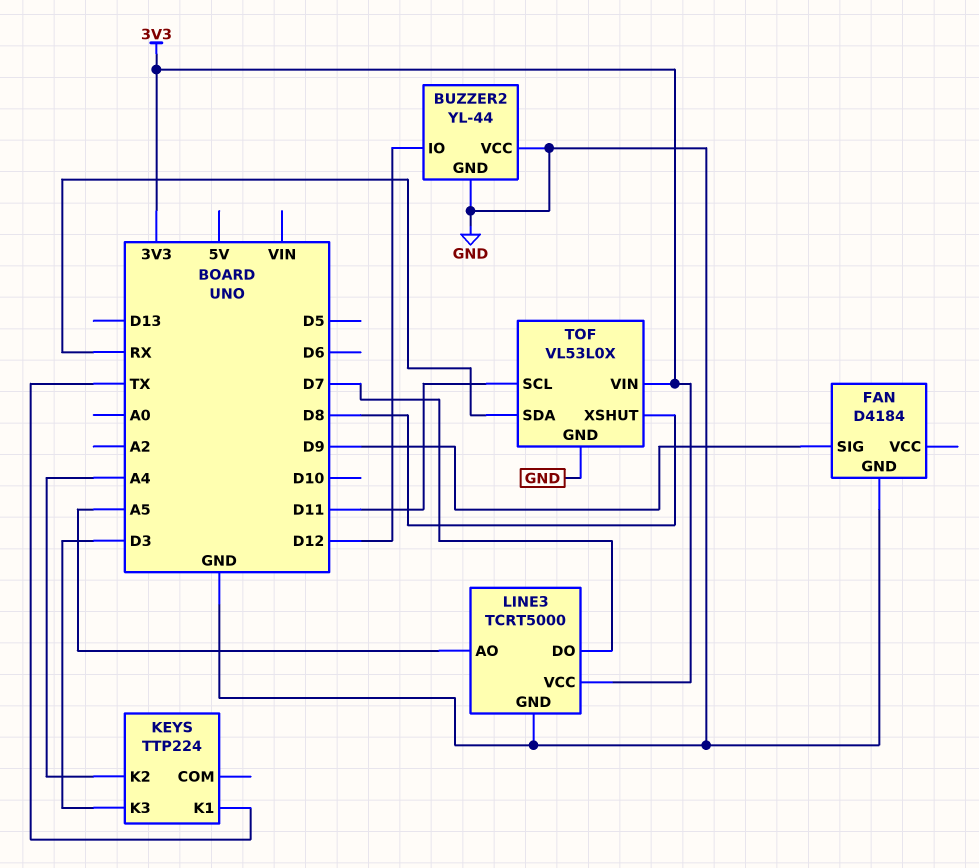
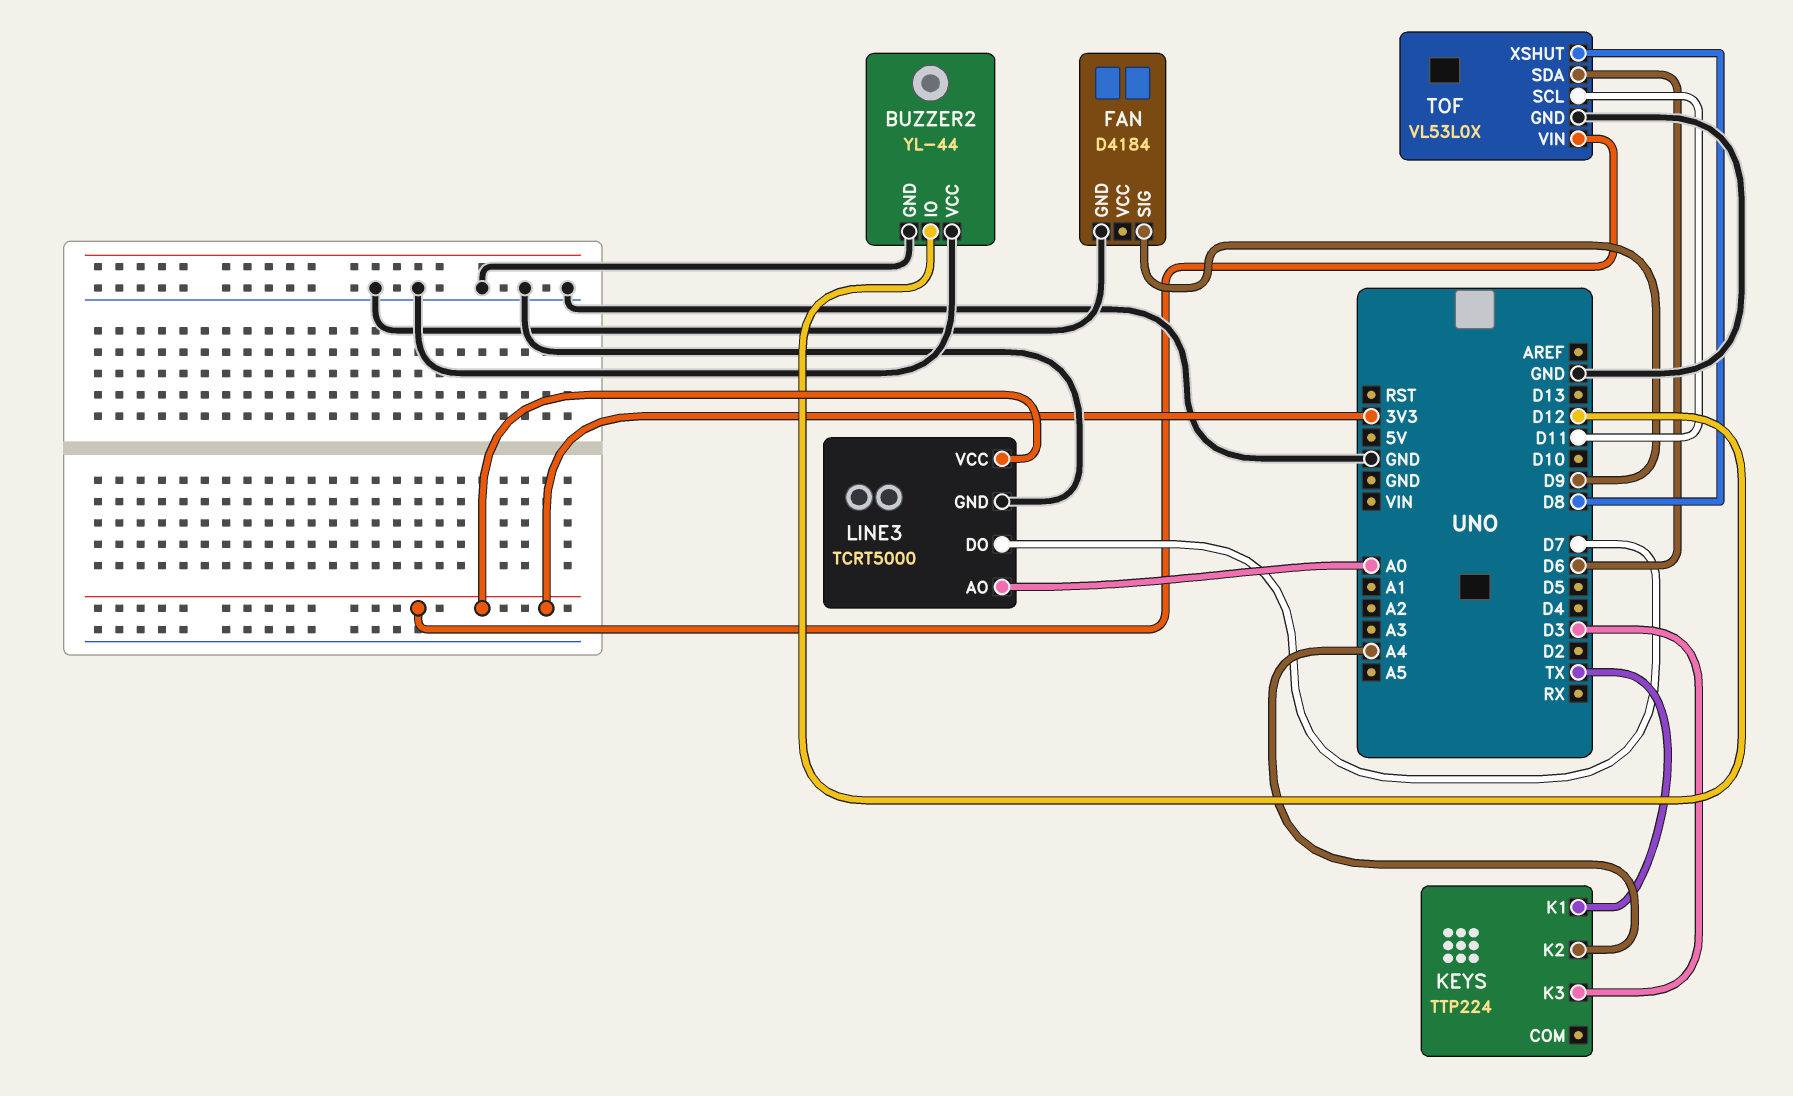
LINE3 pin AO: A5 -> A0
TOF pin SDA: RX -> D6

